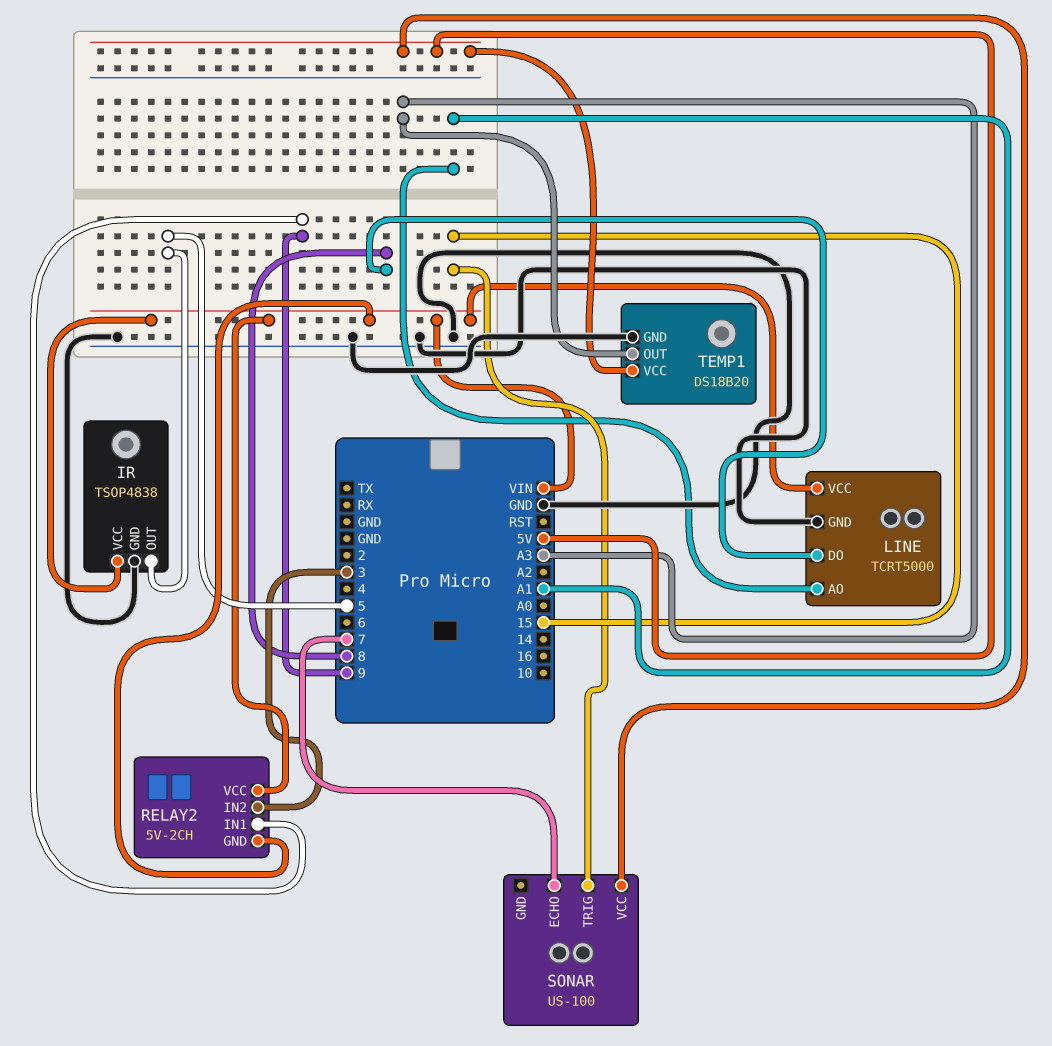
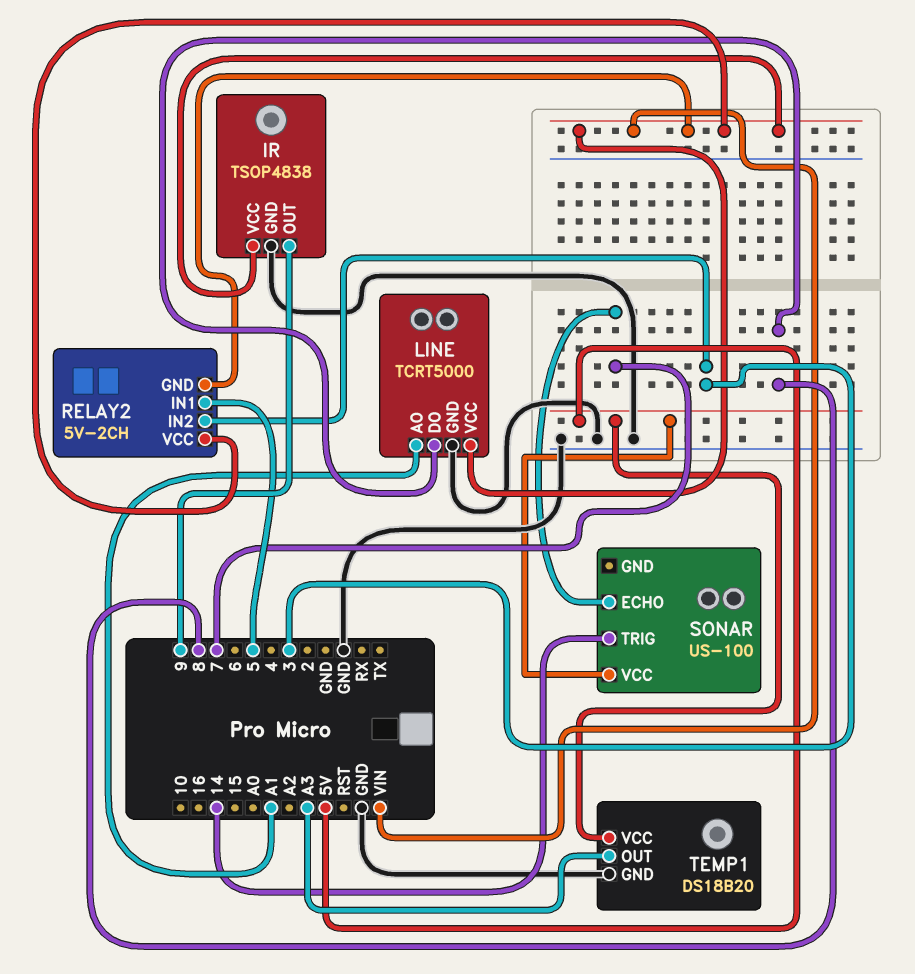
IR pin OUT: 5 -> 9
RELAY2 pin IN1: 9 -> 5
SONAR pin TRIG: 15 -> 14

